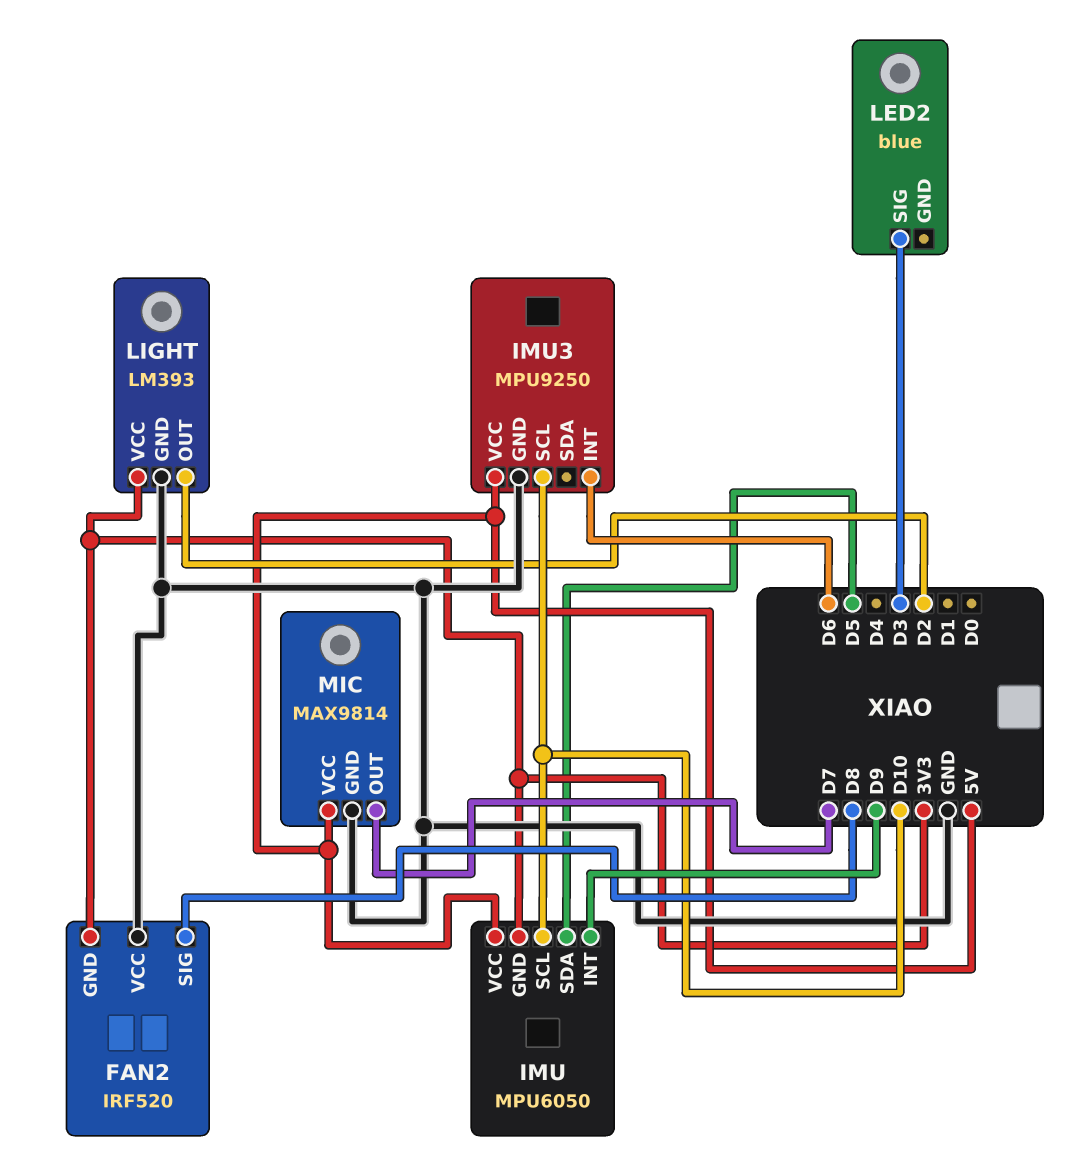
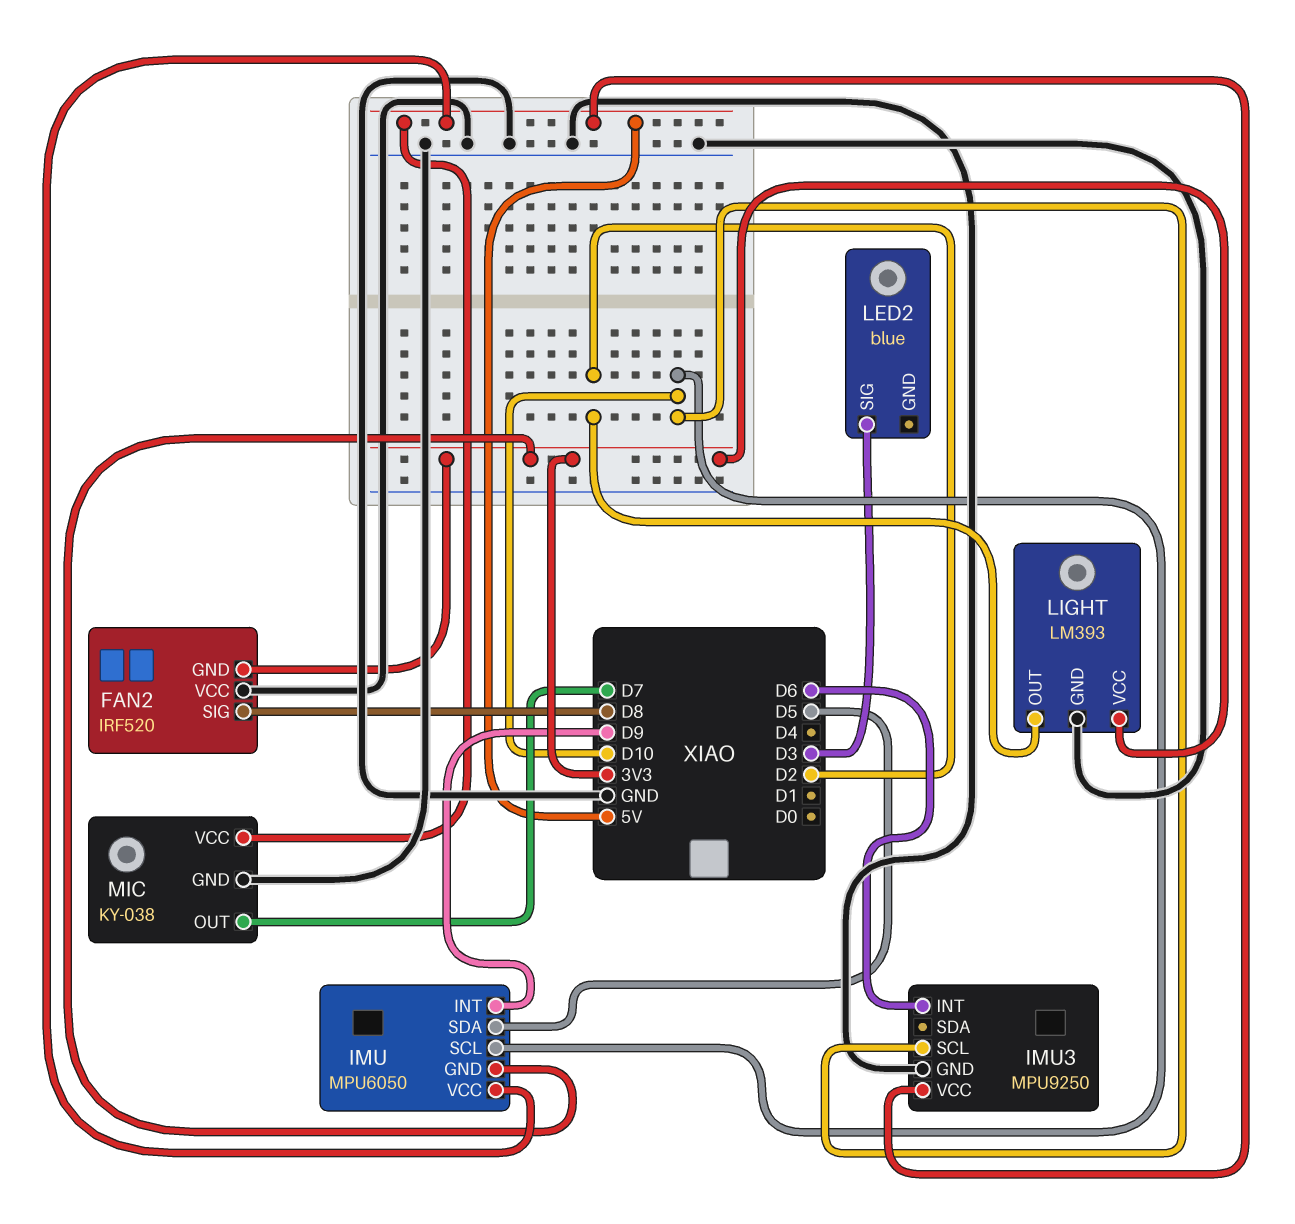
MIC: MAX9814 -> KY-038

